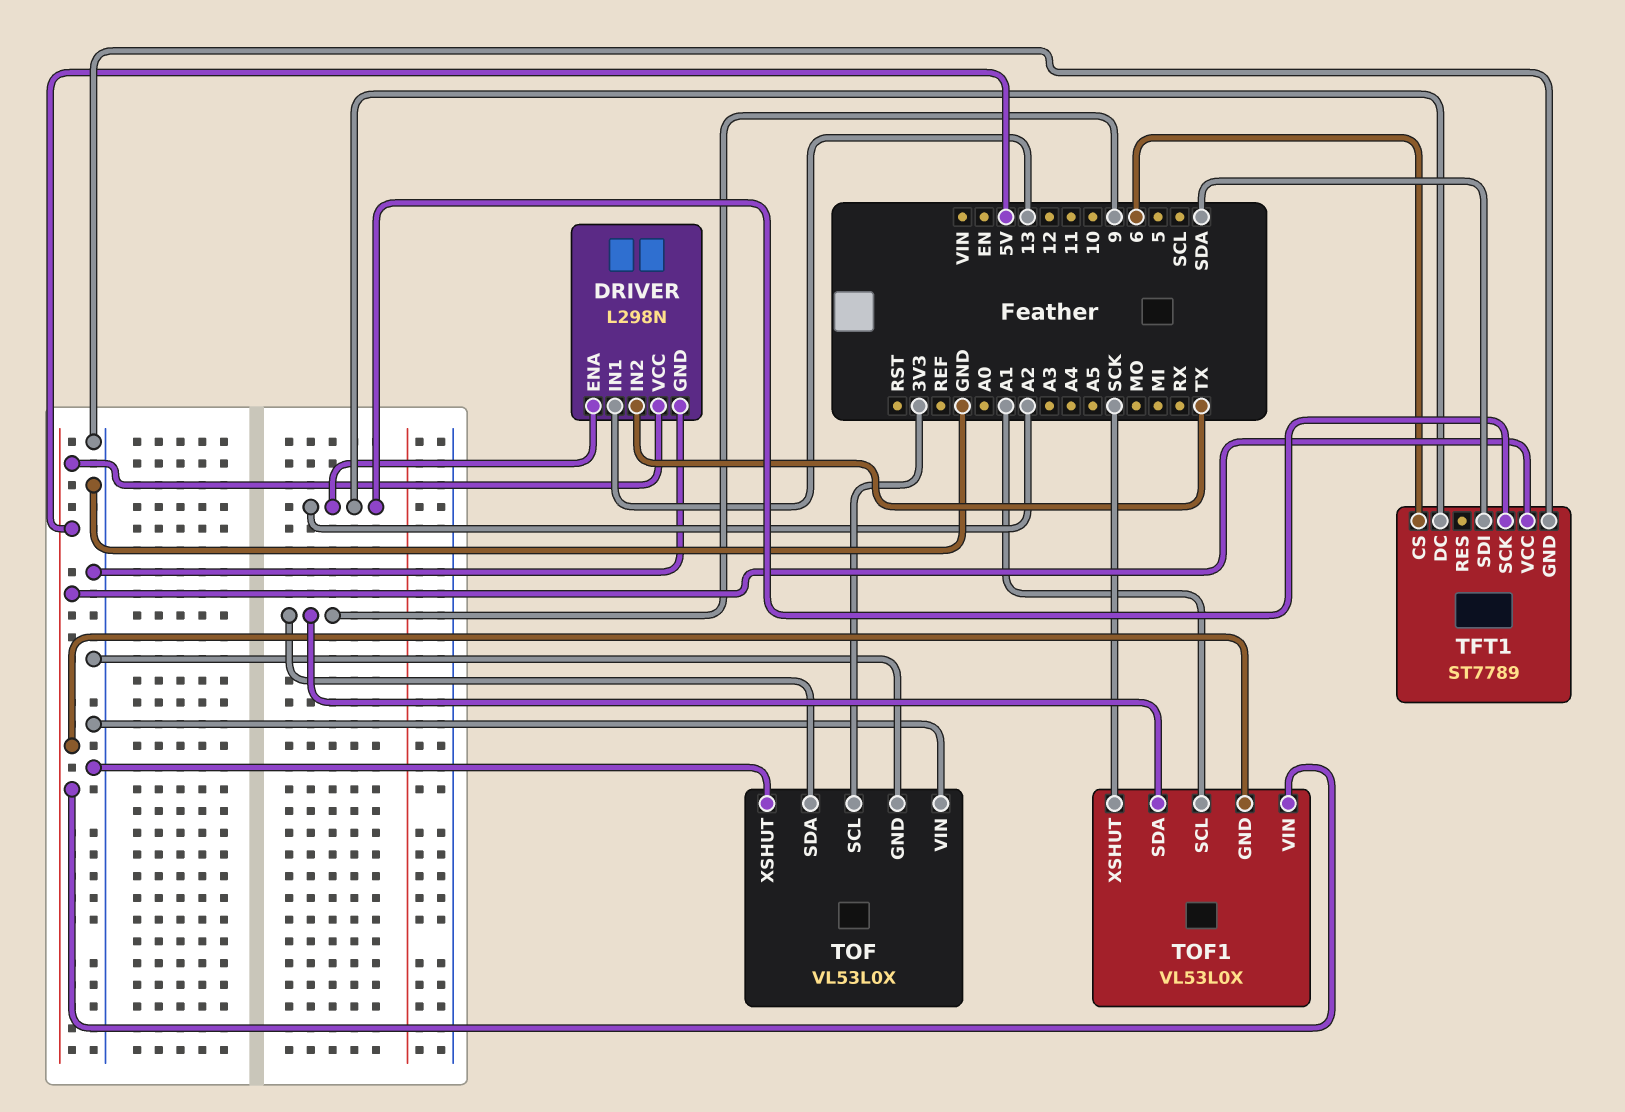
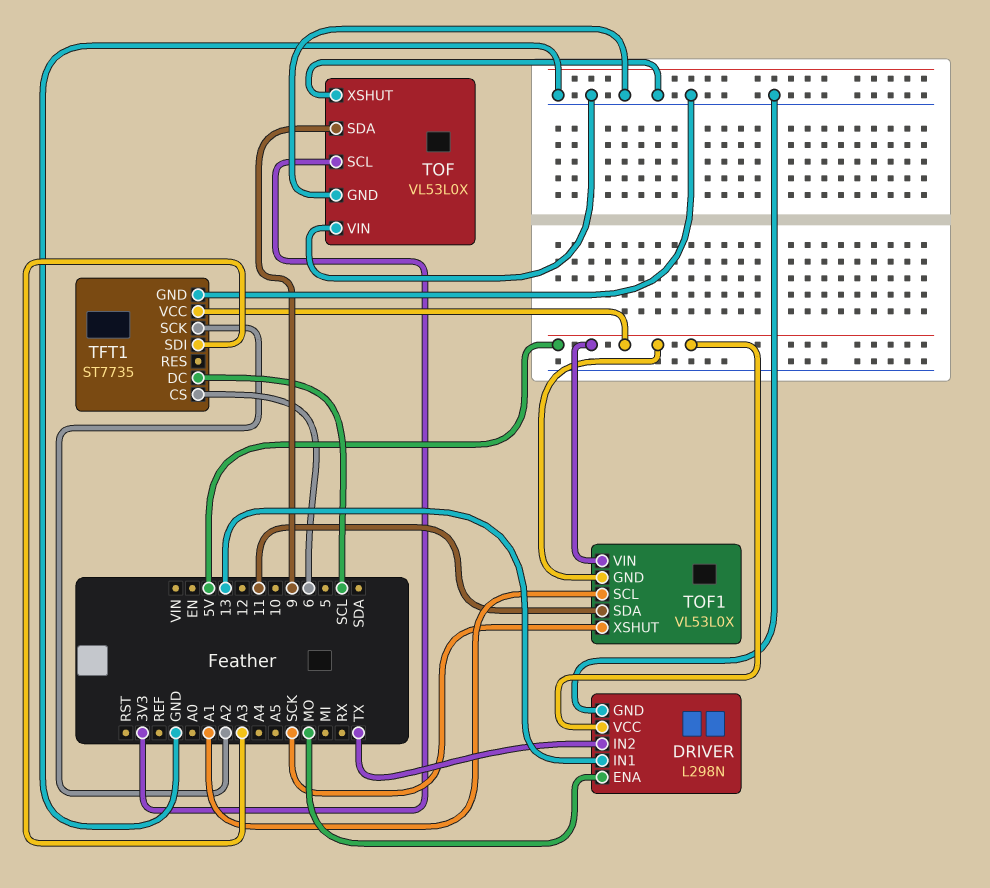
DRIVER pin ENA: A2 -> MO
TFT1: ST7789 -> ST7735
TFT1 pin DC: A2 -> SCL
TFT1 pin SDI: SDA -> A3
TOF1 pin SDA: 9 -> 11

